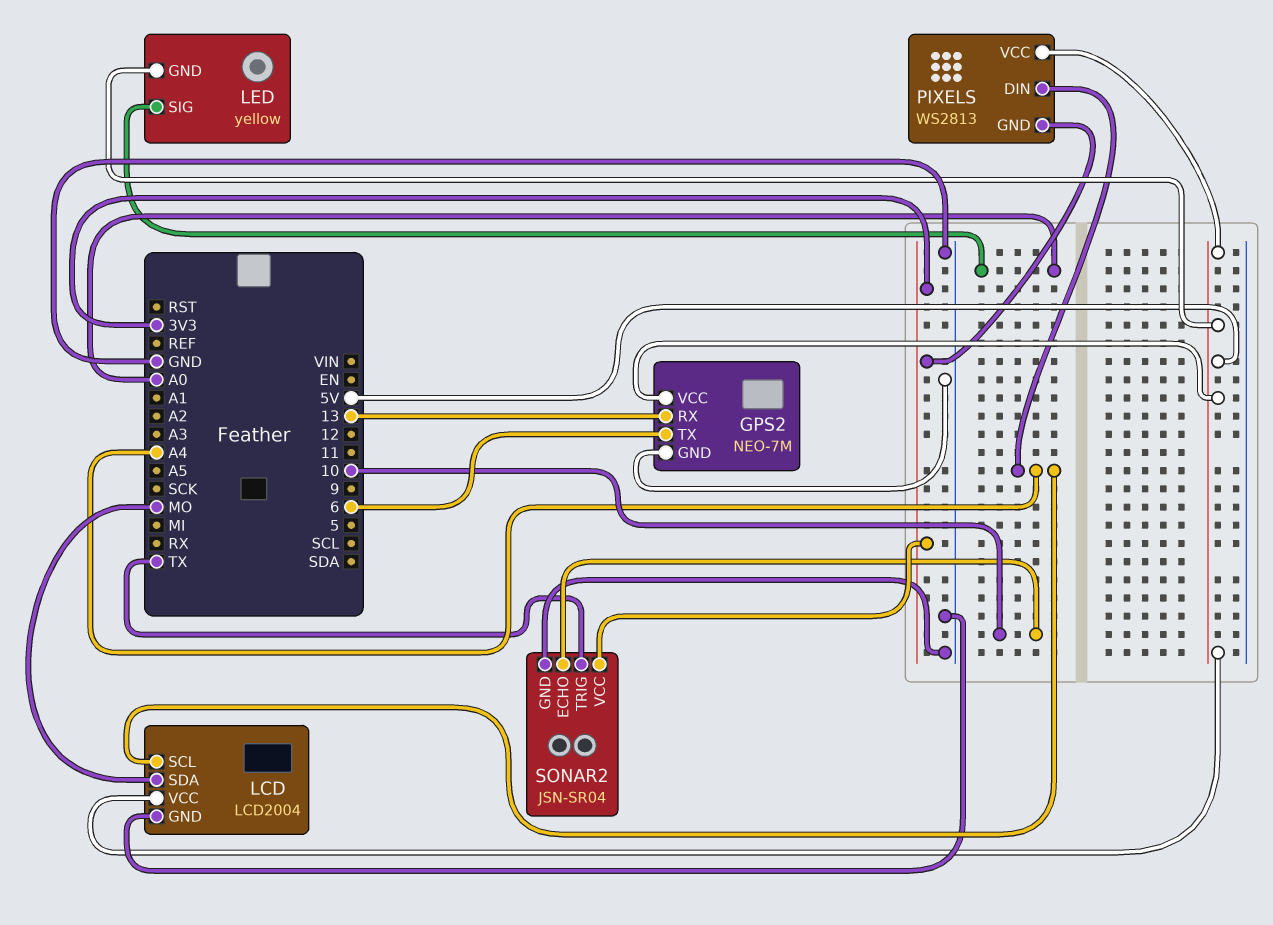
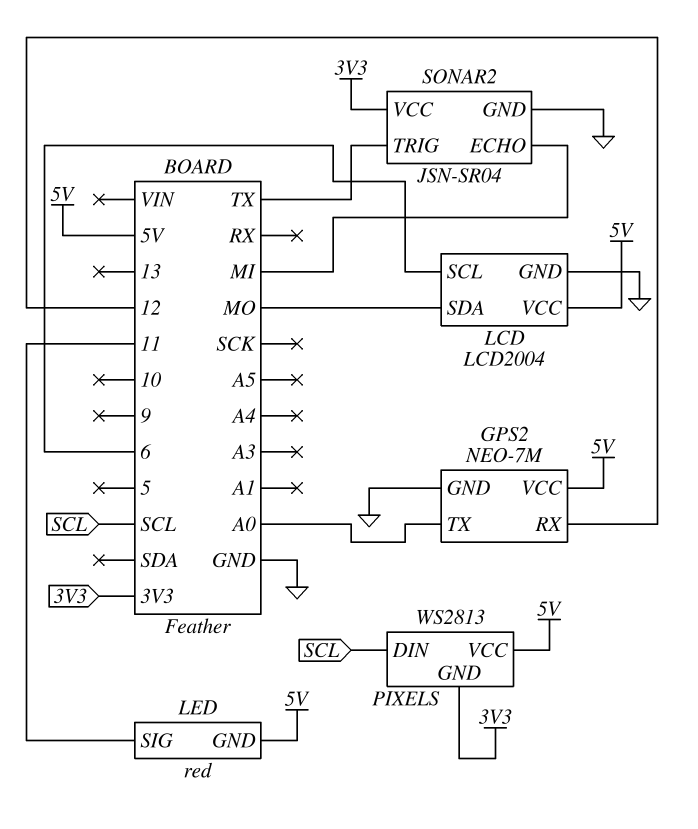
GPS2 pin RX: 13 -> 12
GPS2 pin TX: 6 -> A0
LCD pin SCL: A4 -> 6
LED: yellow -> red
LED pin SIG: A0 -> 11
PIXELS pin DIN: A4 -> SCL
SONAR2 pin ECHO: 10 -> MI

